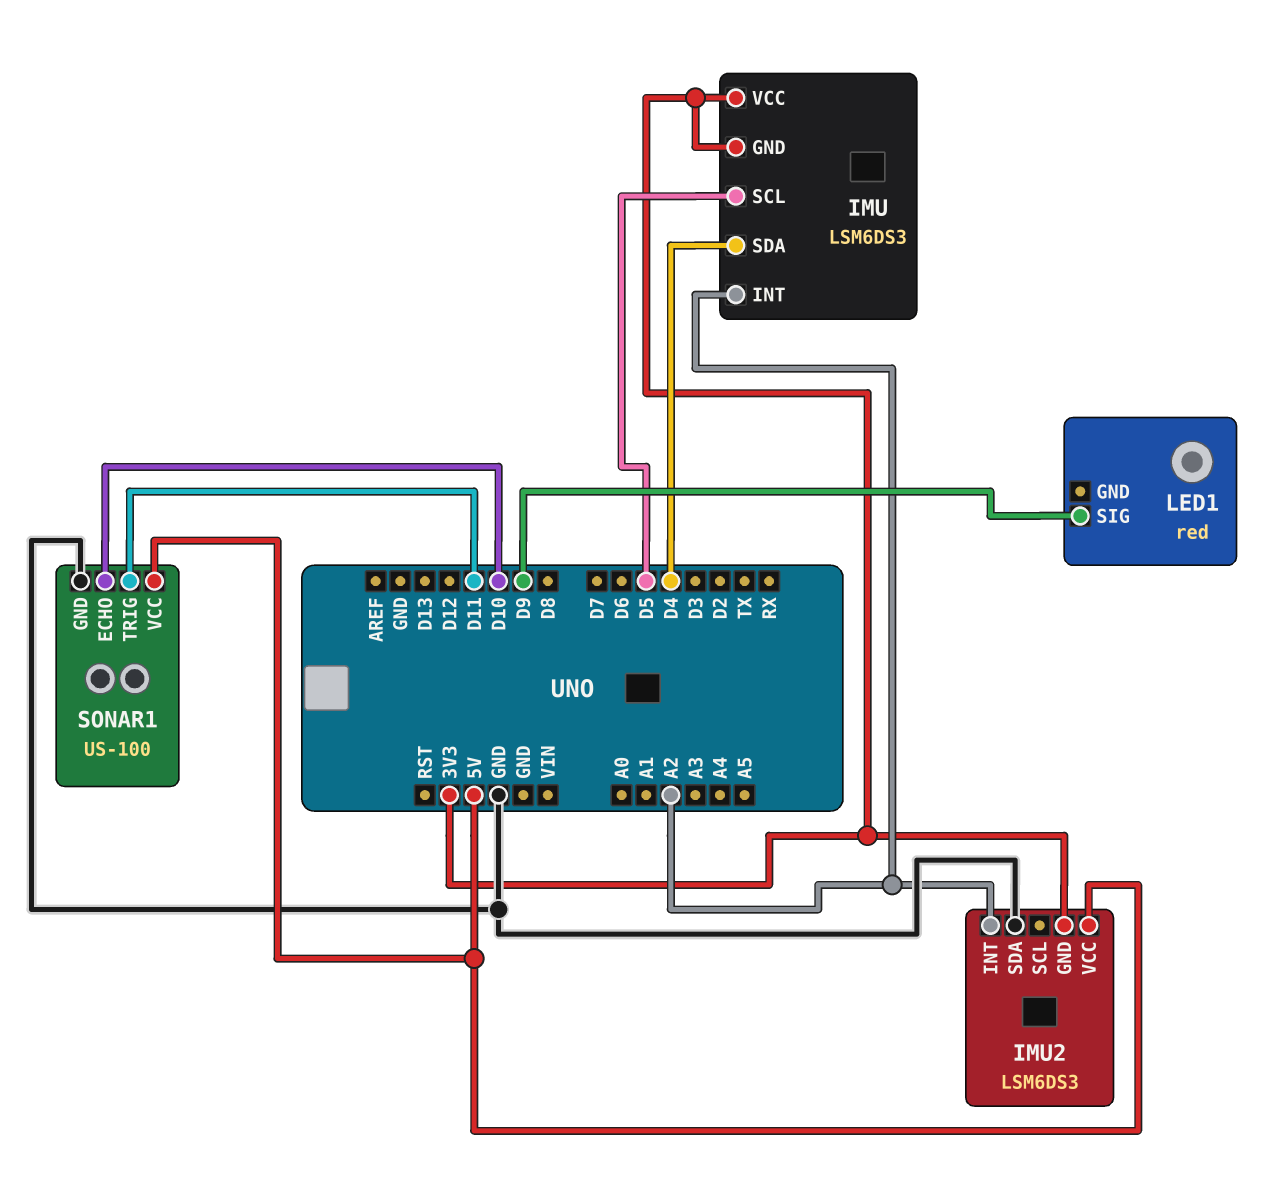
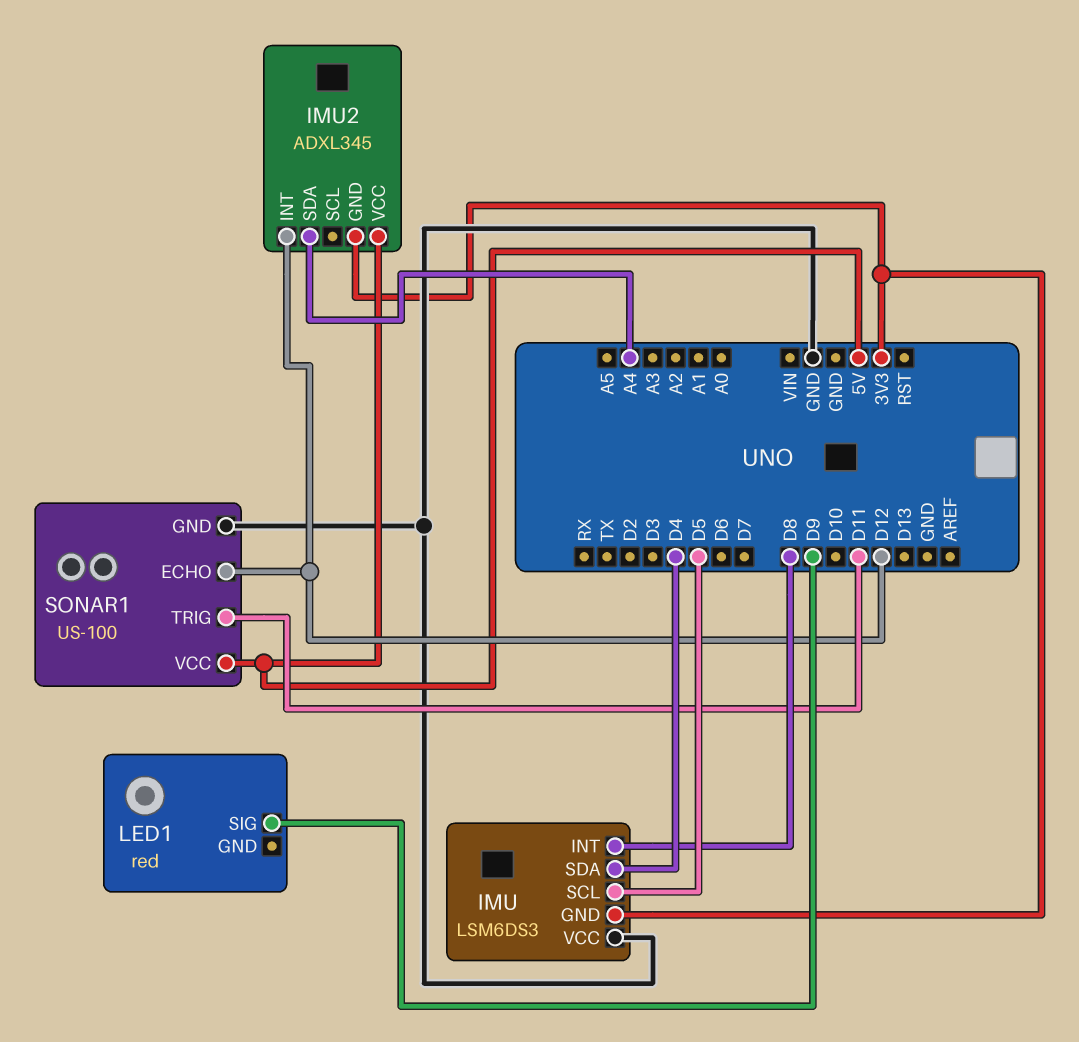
IMU pin INT: A2 -> D8
IMU pin VCC: 3V3 -> GND
IMU2: LSM6DS3 -> ADXL345
IMU2 pin INT: A2 -> D12
IMU2 pin SDA: GND -> A4
SONAR1 pin ECHO: D10 -> D12

